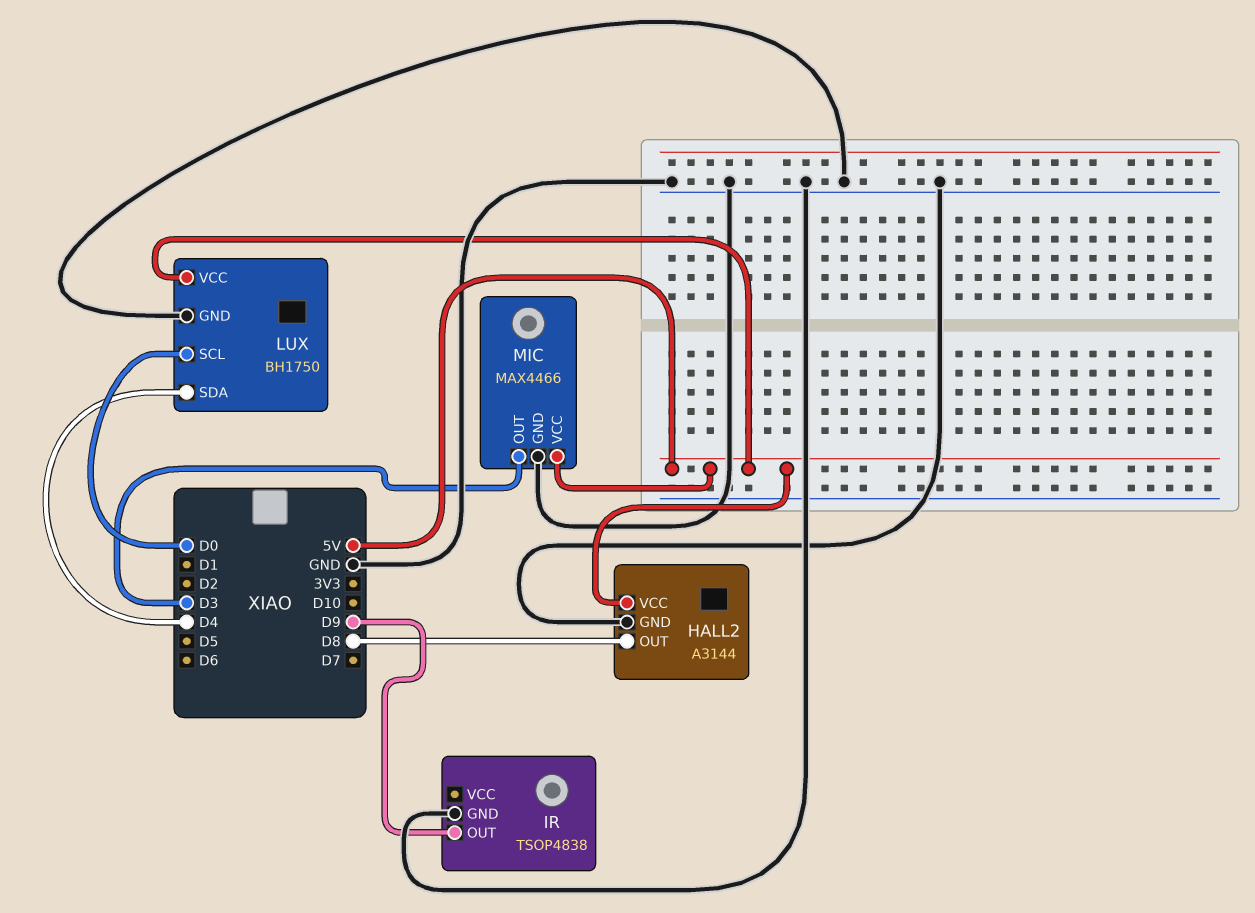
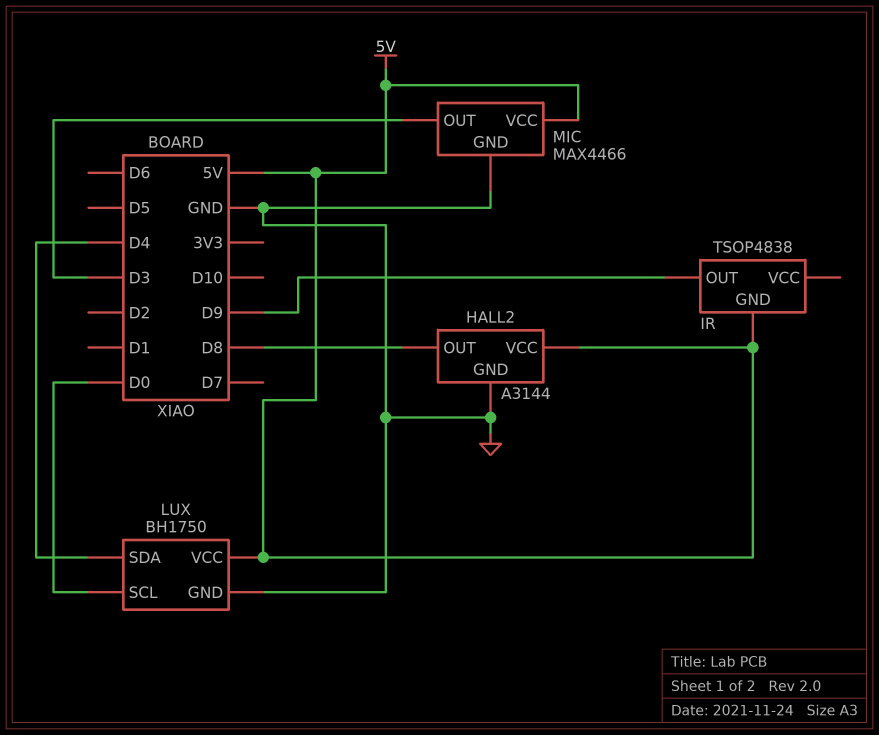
IR pin GND: GND -> 5V

